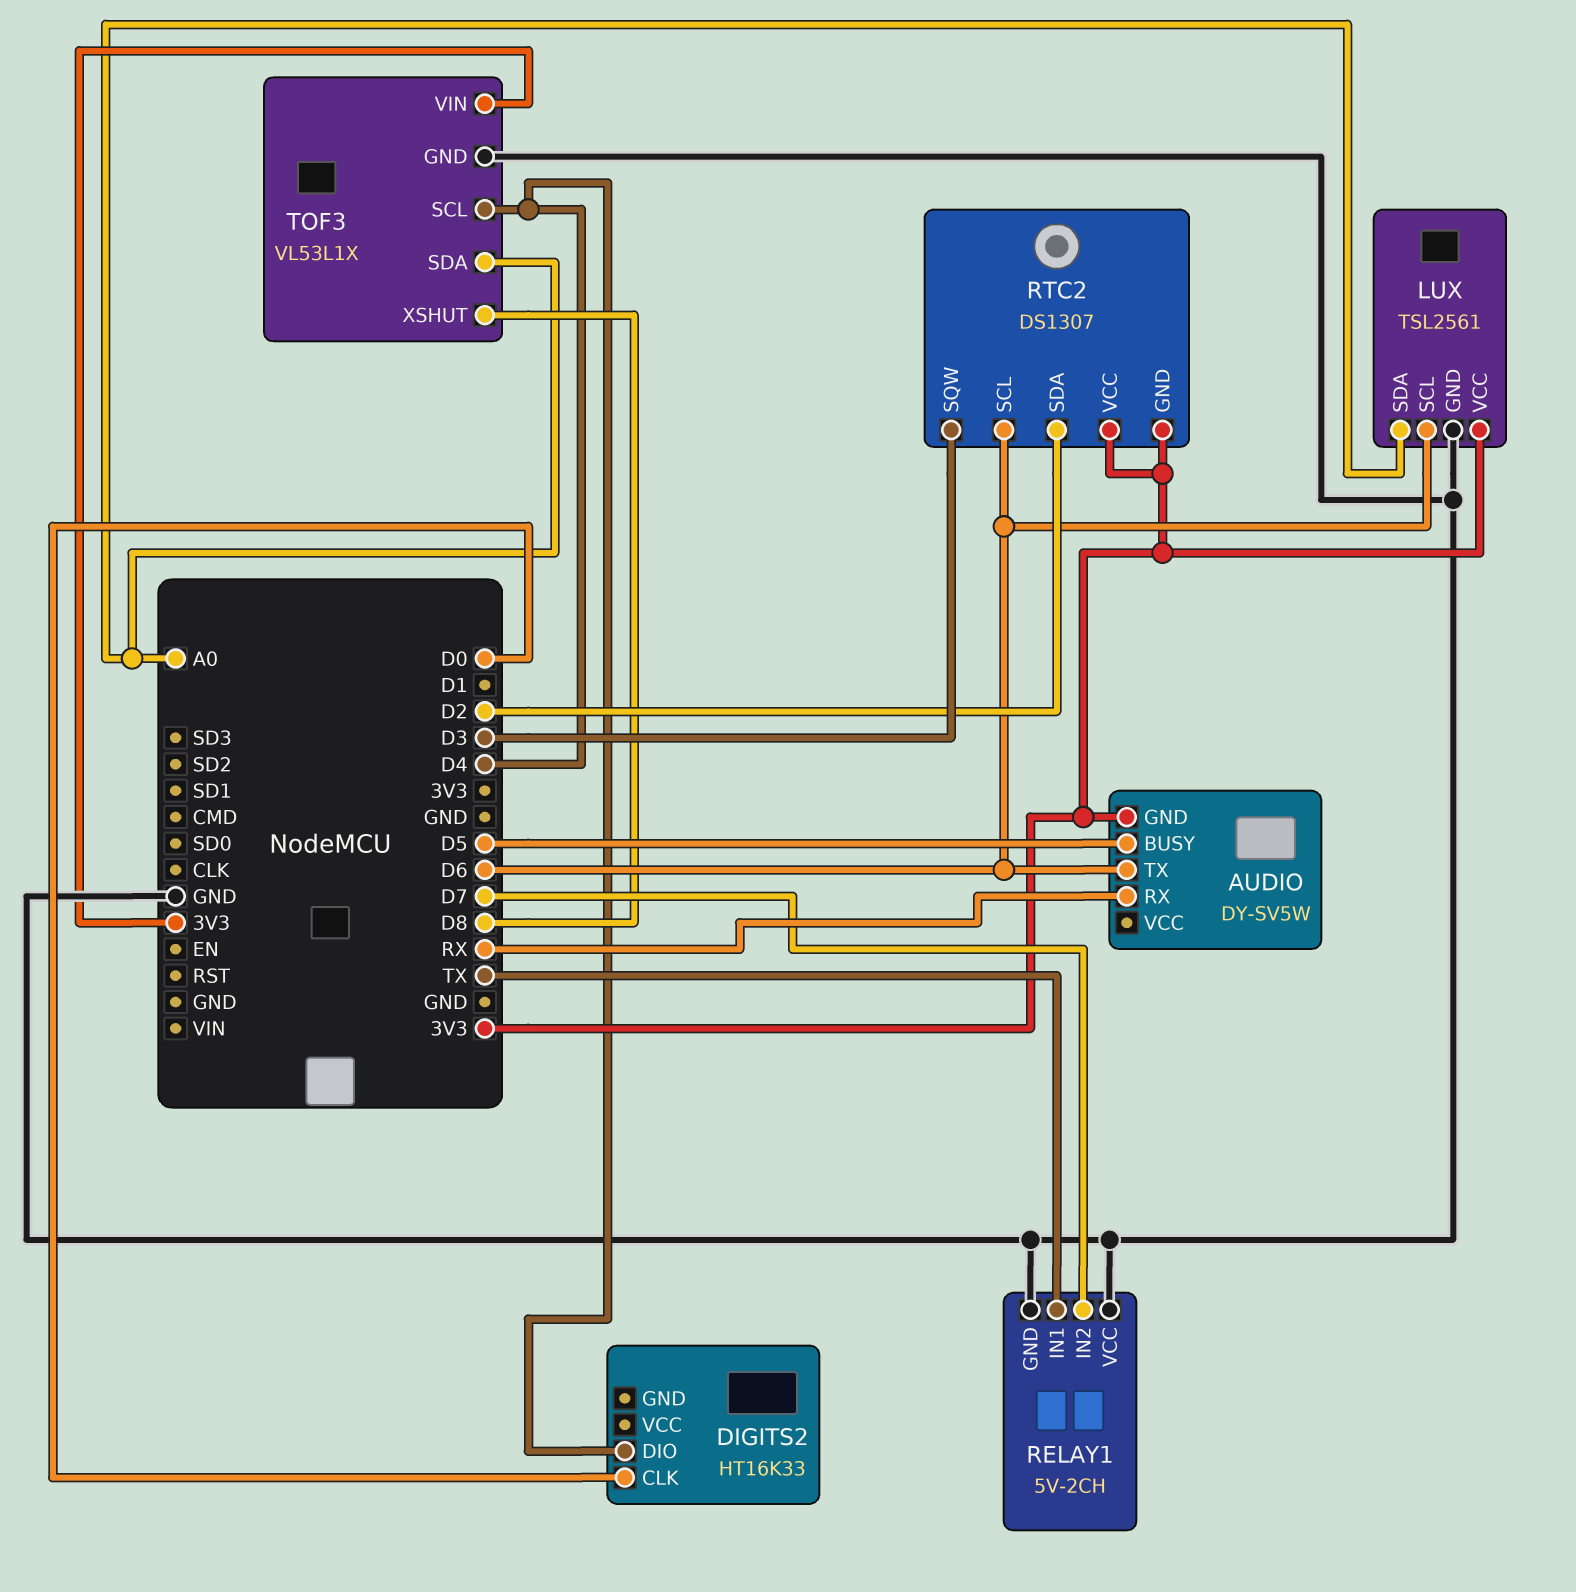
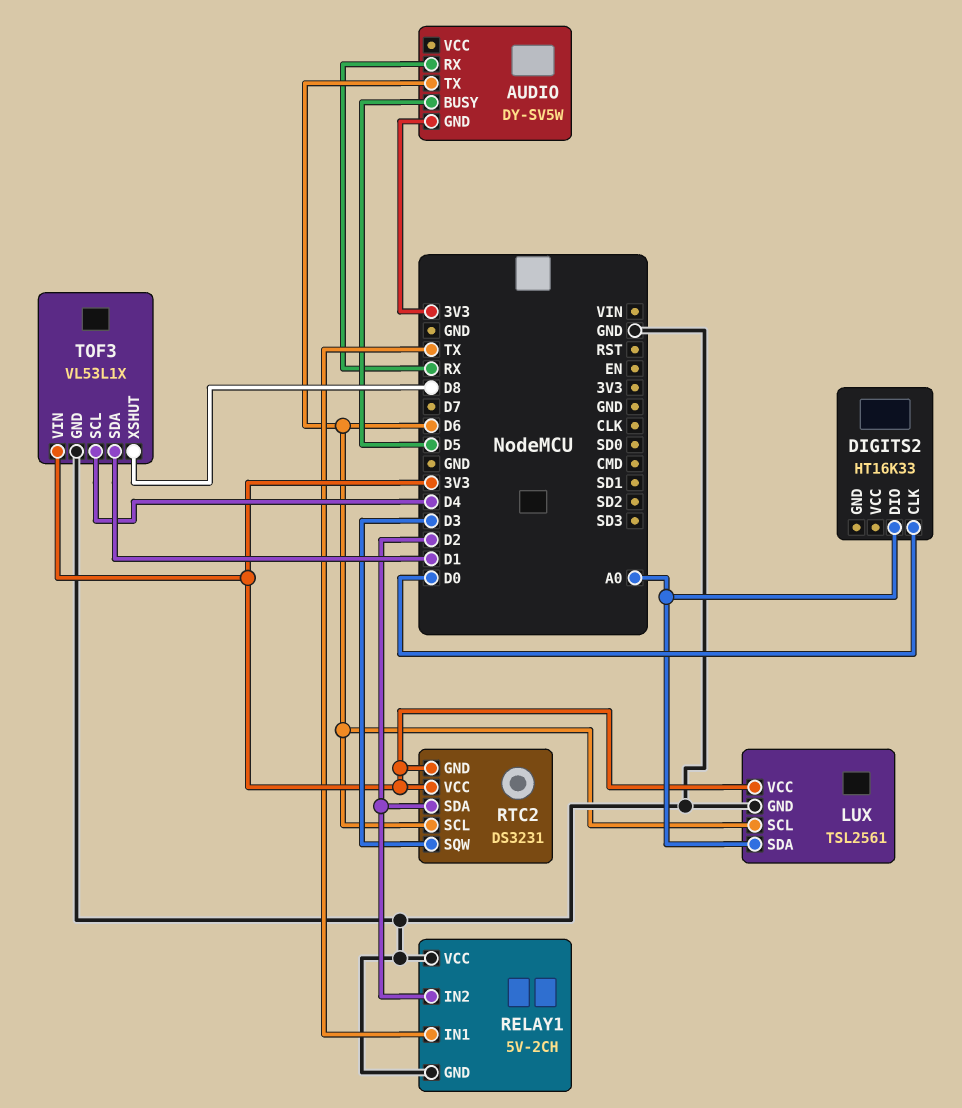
DIGITS2 pin DIO: D4 -> A0
RELAY1 pin IN2: D7 -> D2
RTC2: DS1307 -> DS3231
TOF3 pin SDA: A0 -> D1

